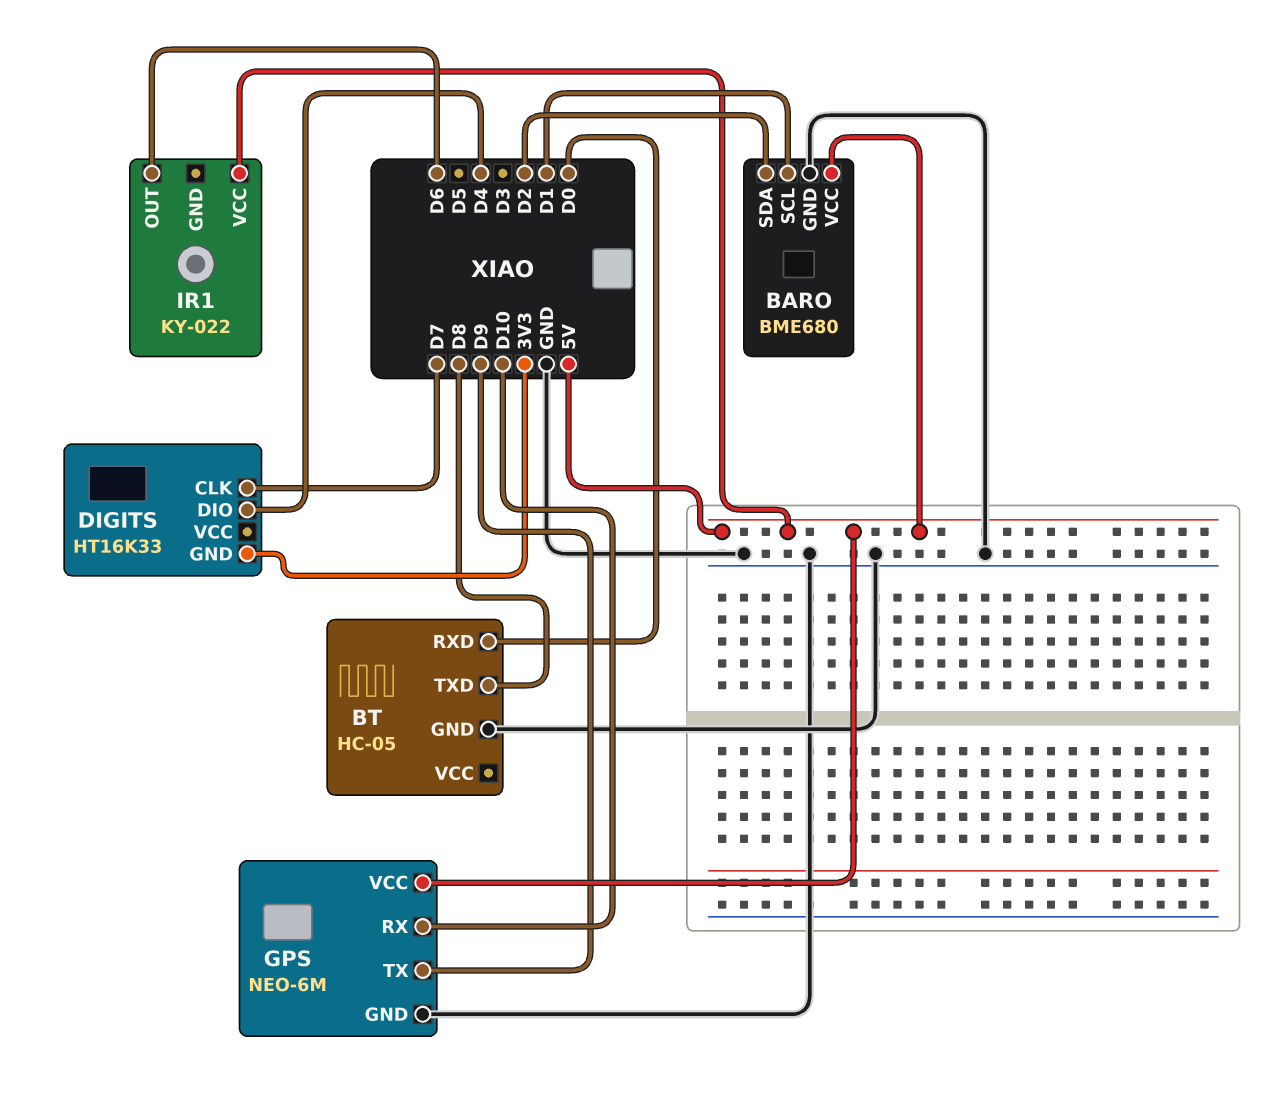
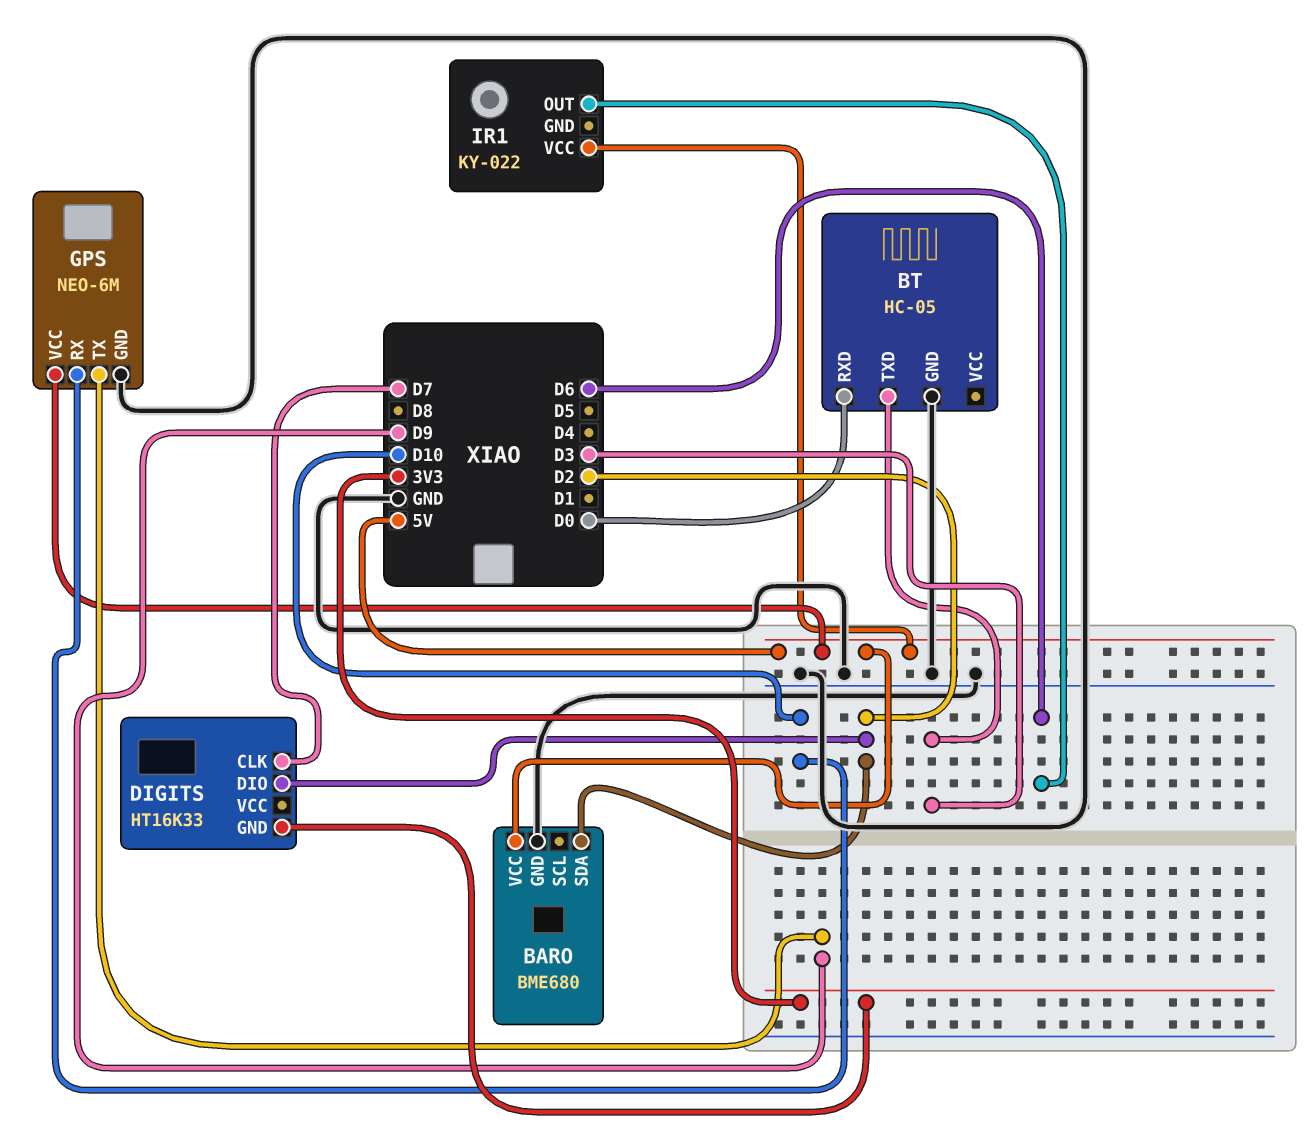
BARO pin SCL: D1 -> none
BT pin TXD: D8 -> D3
DIGITS pin DIO: D4 -> D2

